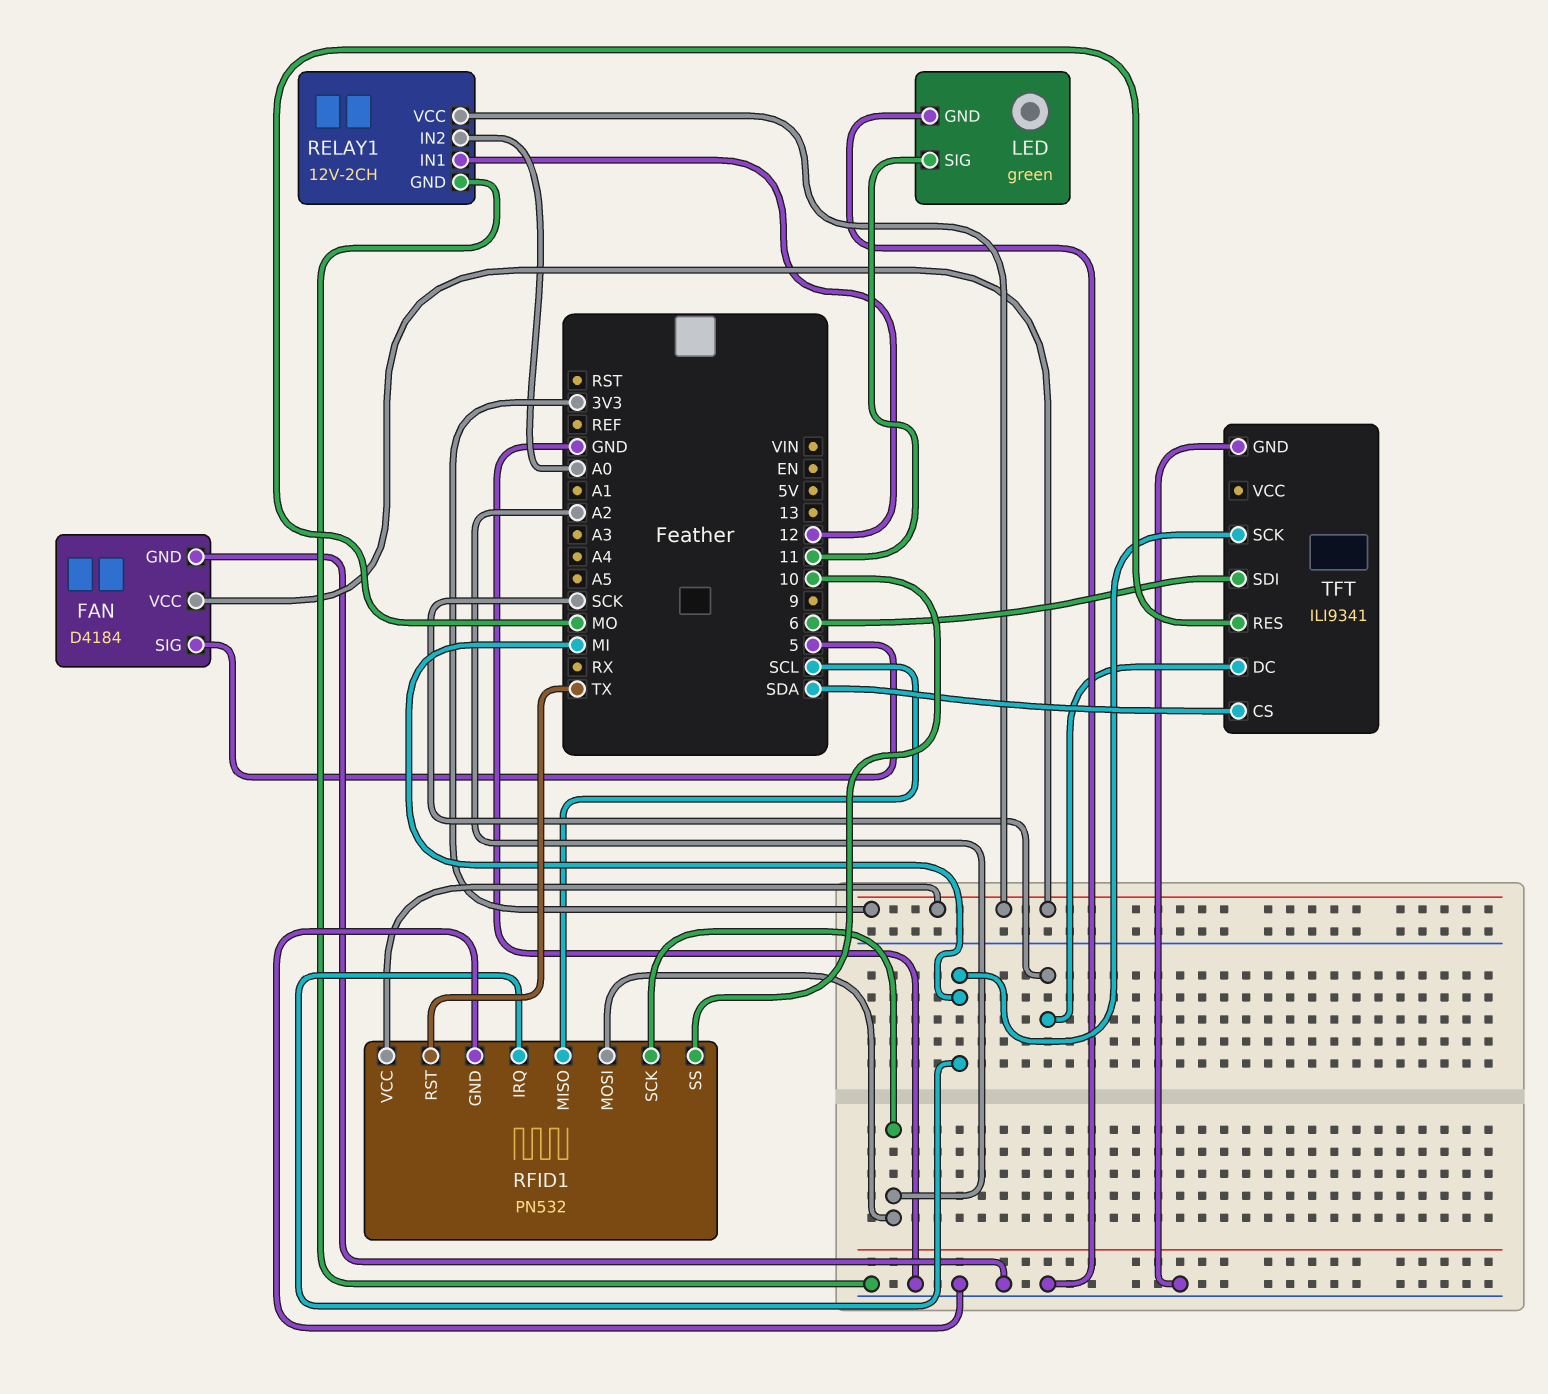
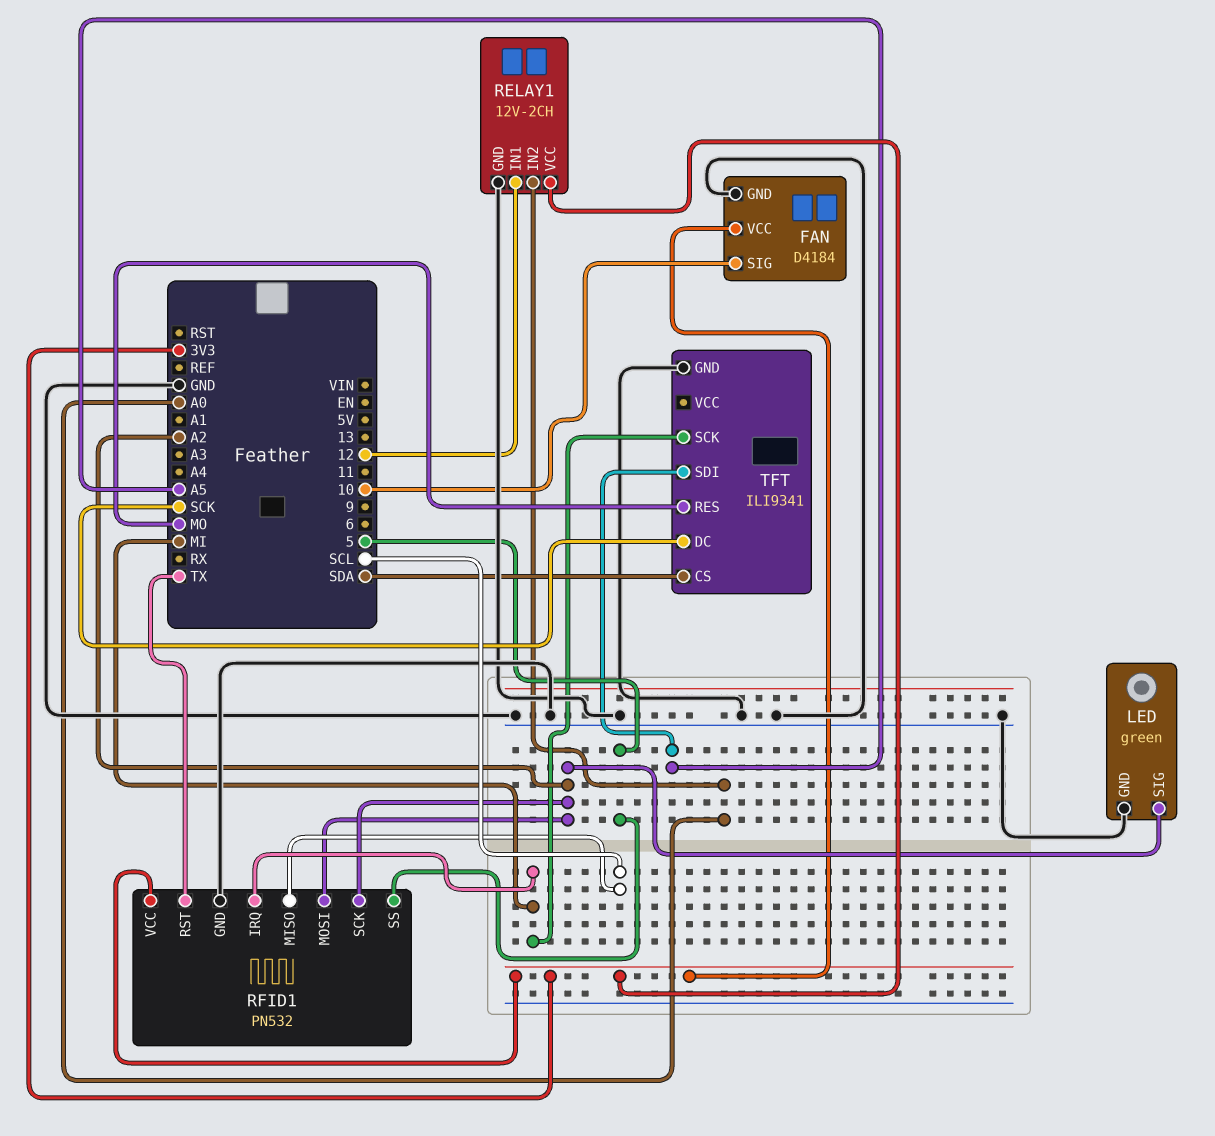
FAN pin SIG: 5 -> 10
LED pin SIG: 11 -> A2
RFID1 pin SS: 10 -> 5
TFT pin SDI: 6 -> A5

